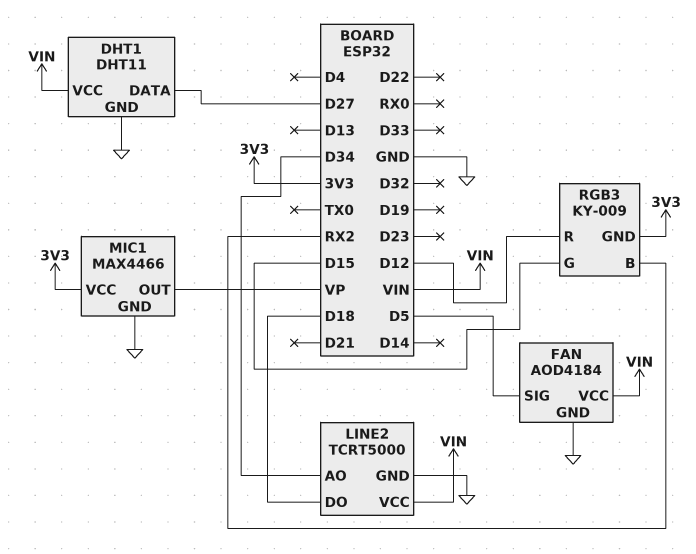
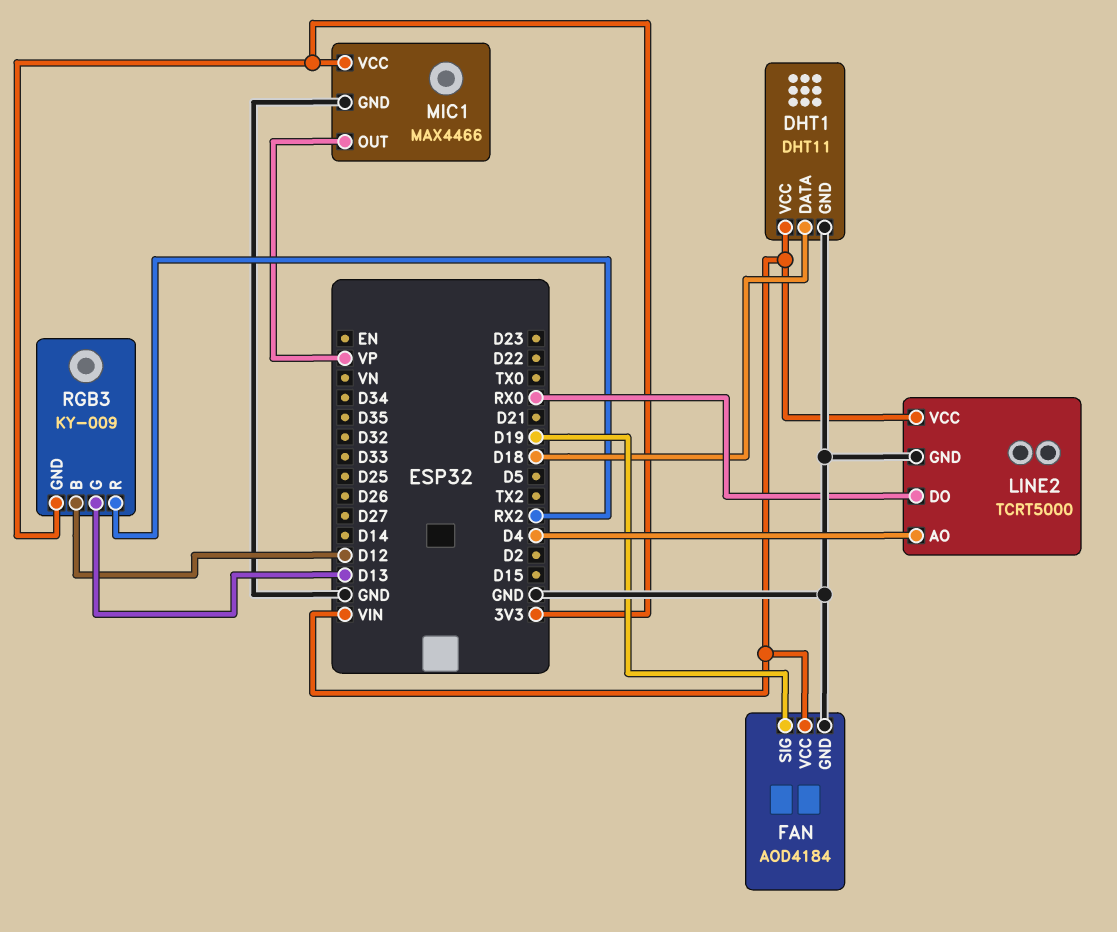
DHT1 pin DATA: D27 -> D18
FAN pin SIG: D5 -> D19
LINE2 pin AO: D34 -> D4
LINE2 pin DO: D18 -> RX0
RGB3 pin B: RX2 -> D12
RGB3 pin G: D15 -> D13
RGB3 pin R: D12 -> RX2

